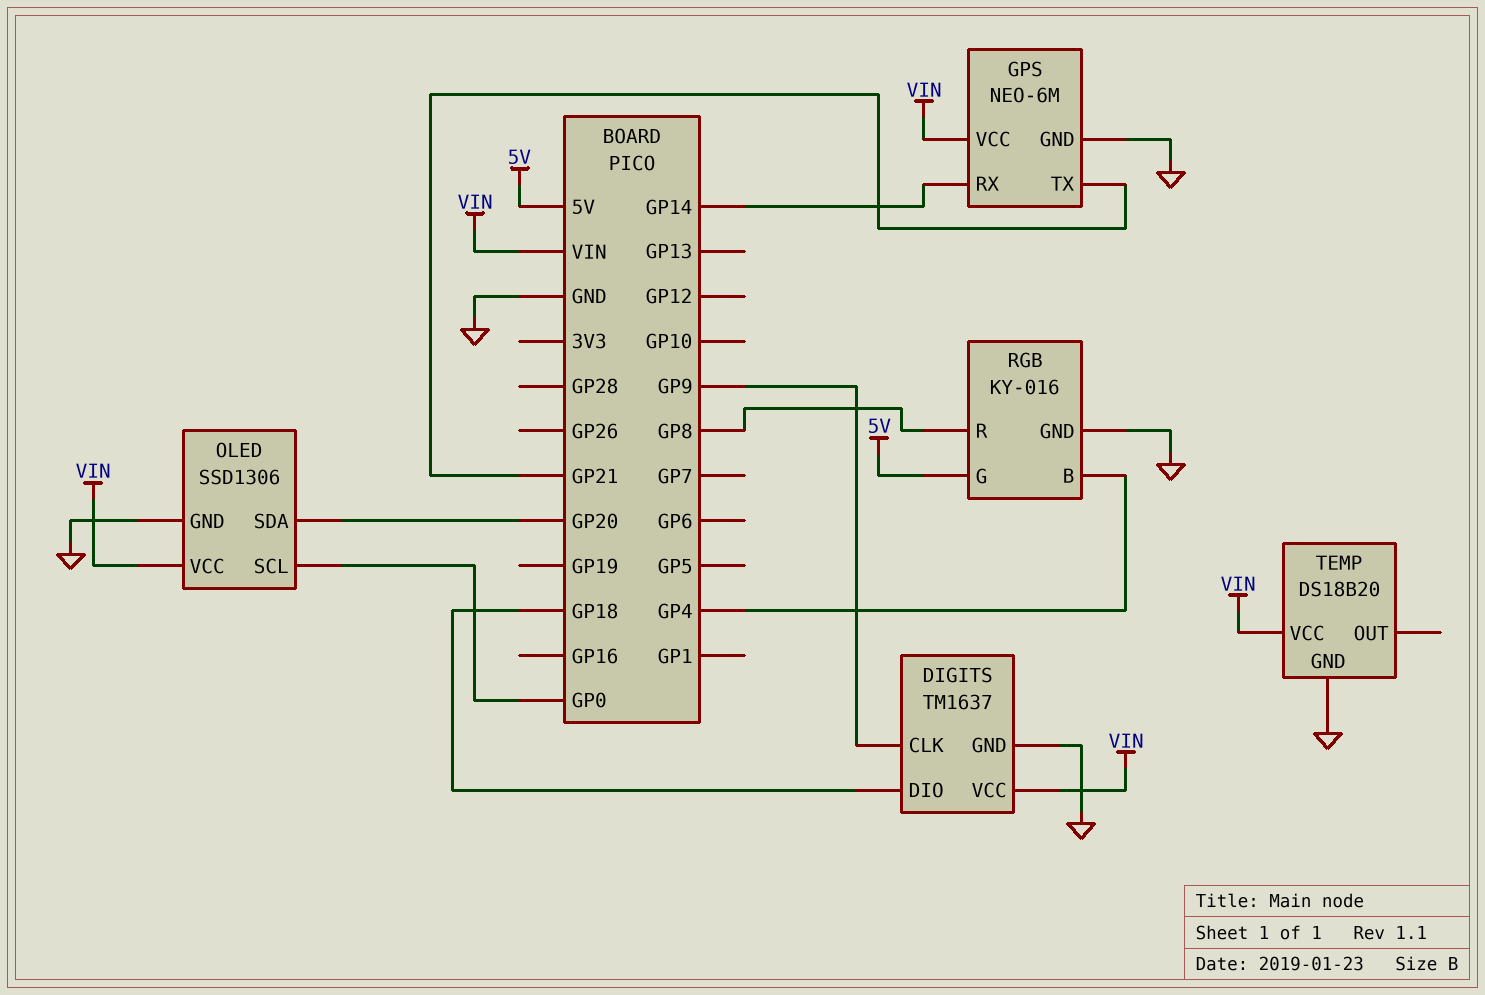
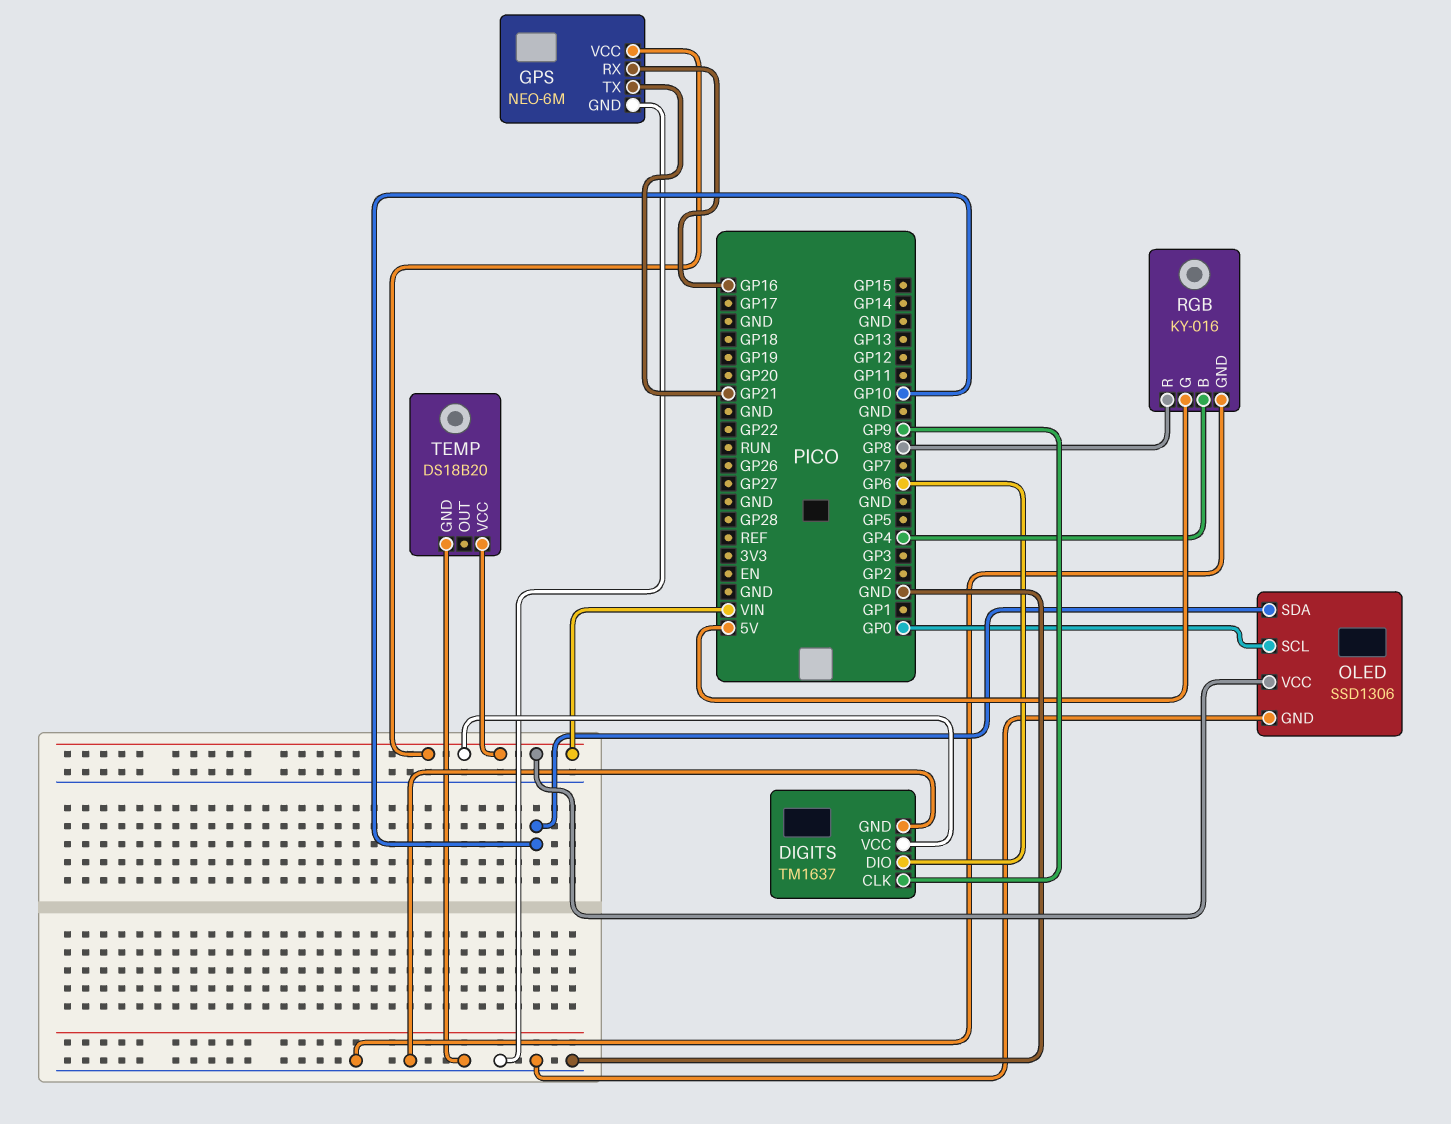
DIGITS pin DIO: GP18 -> GP6
GPS pin RX: GP14 -> GP16
OLED pin SDA: GP20 -> GP10

